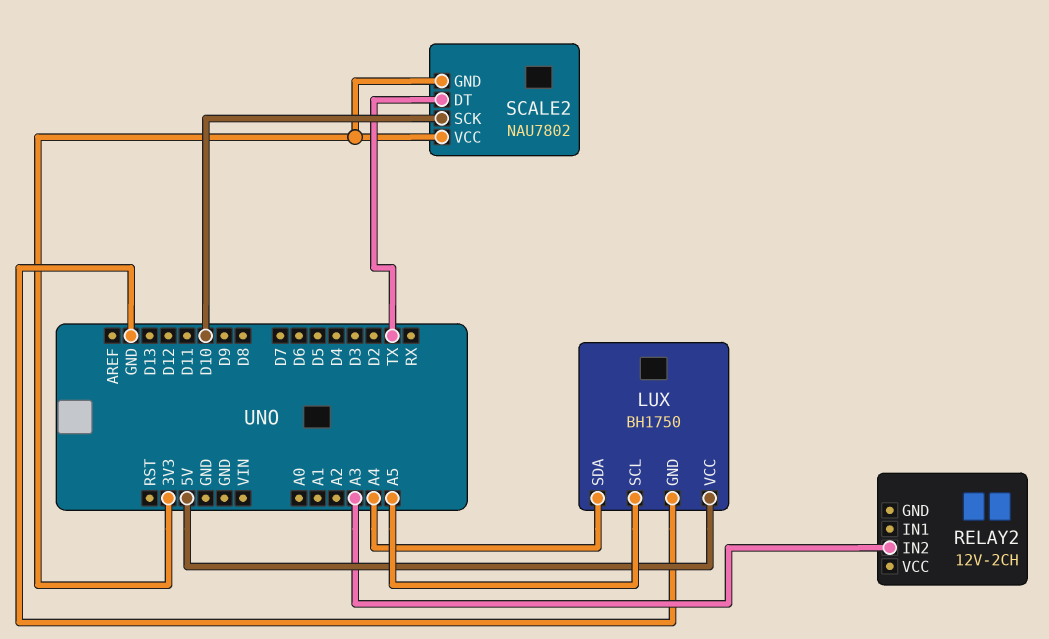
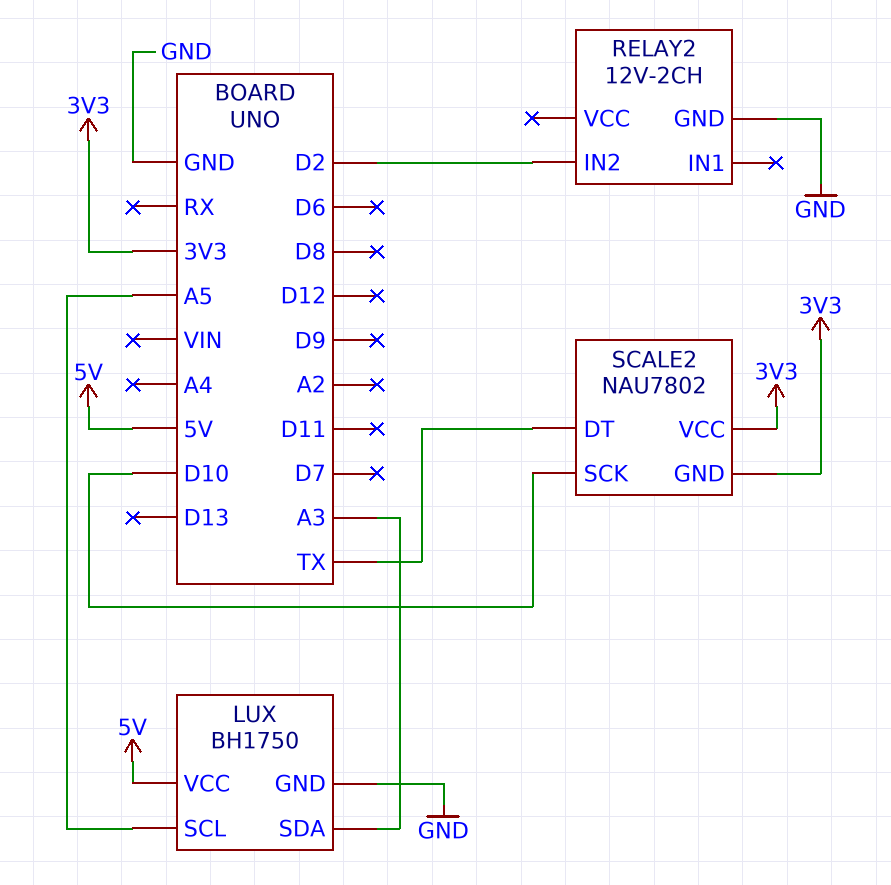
LUX pin SDA: A4 -> A3
RELAY2 pin GND: none -> GND
RELAY2 pin IN2: A3 -> D2

